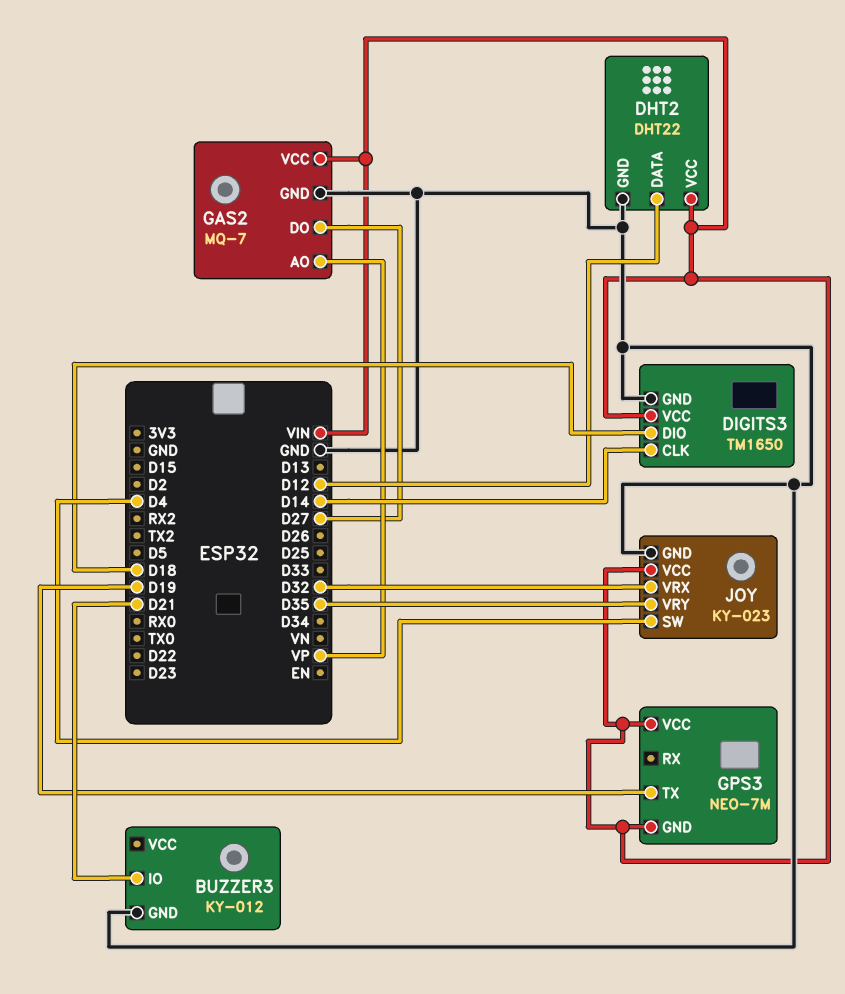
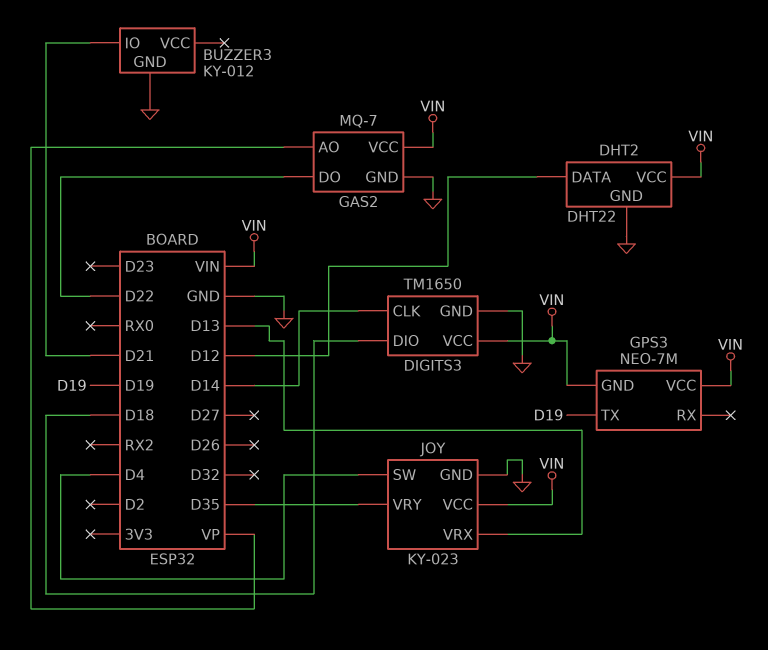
GAS2 pin DO: D27 -> D22
JOY pin VRX: D32 -> D13

